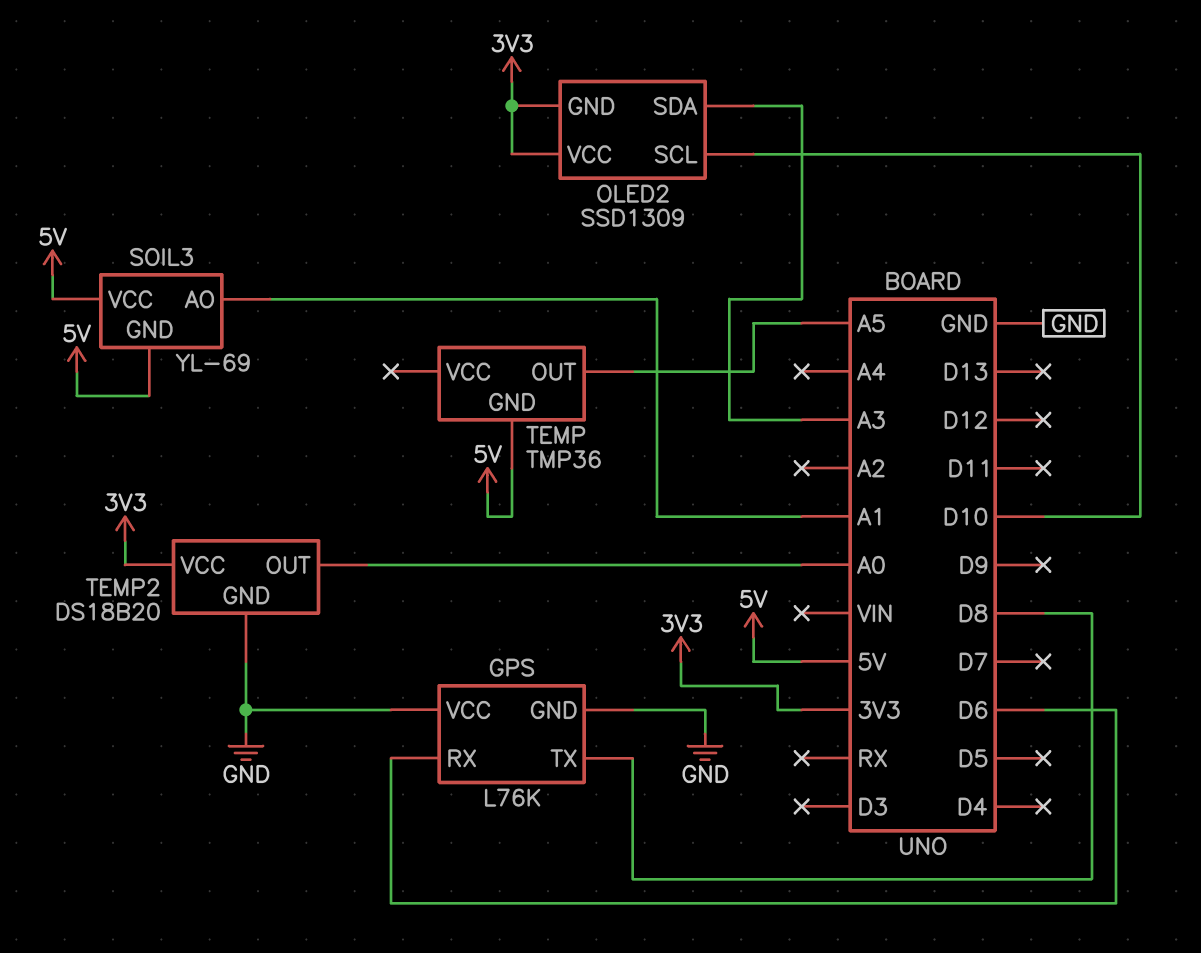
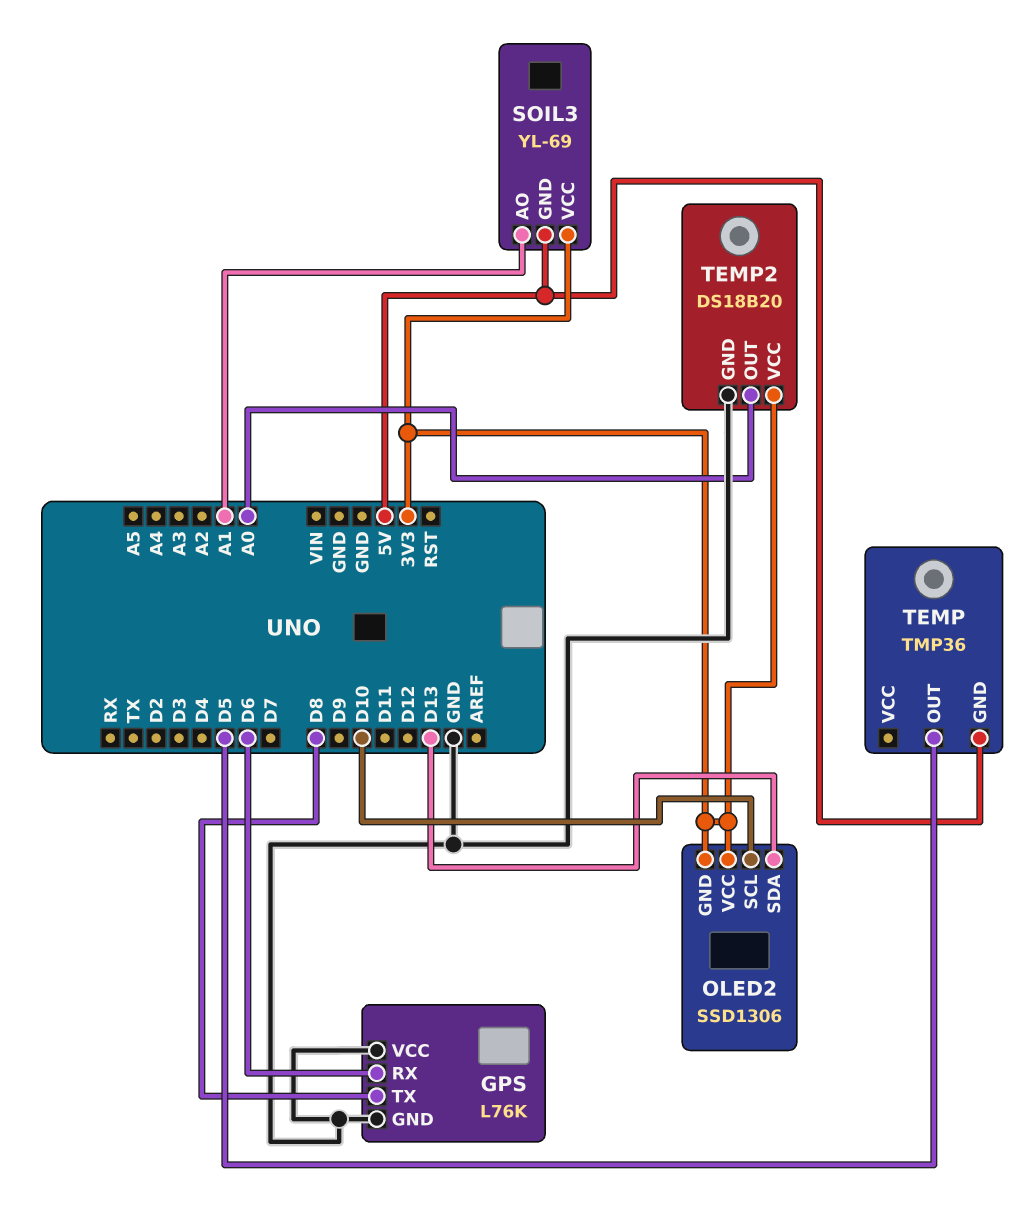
OLED2: SSD1309 -> SSD1306
OLED2 pin SDA: A3 -> D13
SOIL3 pin VCC: 5V -> 3V3
TEMP pin OUT: A5 -> D5

